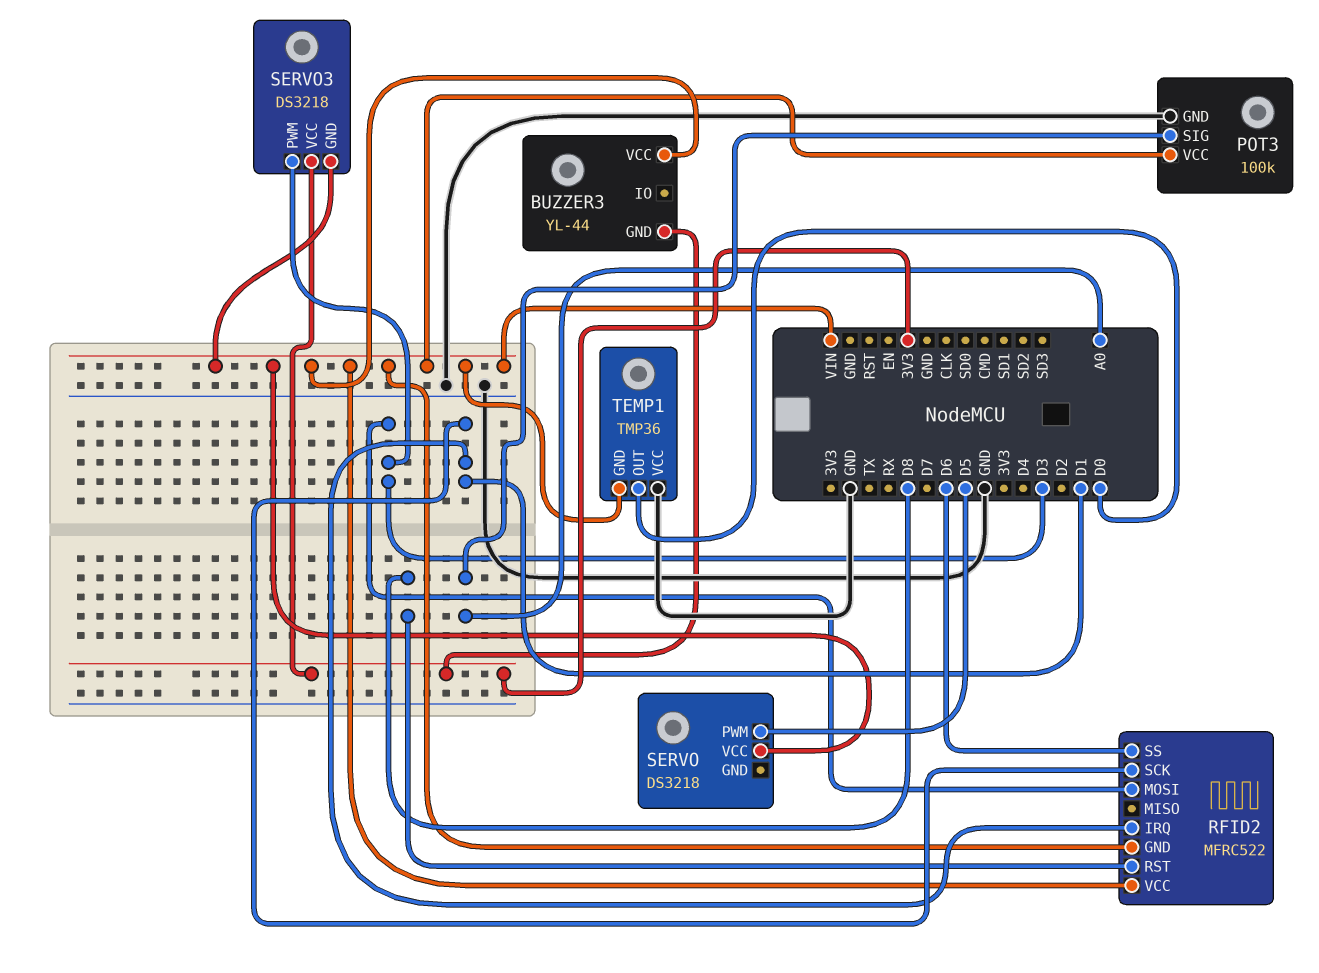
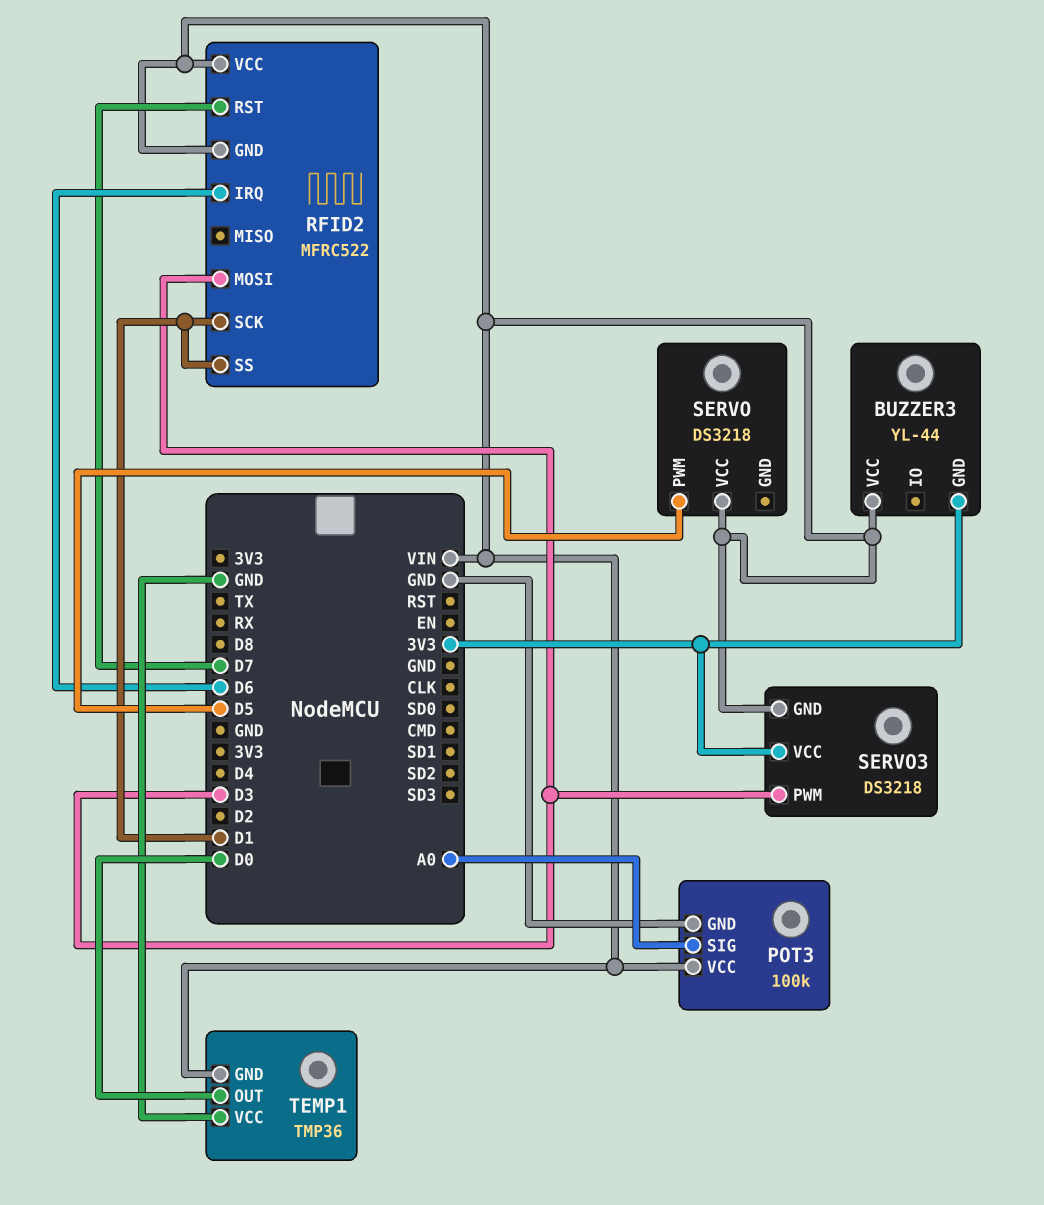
RFID2 pin IRQ: D1 -> D6
RFID2 pin RST: D8 -> D7
RFID2 pin SS: D6 -> D1

